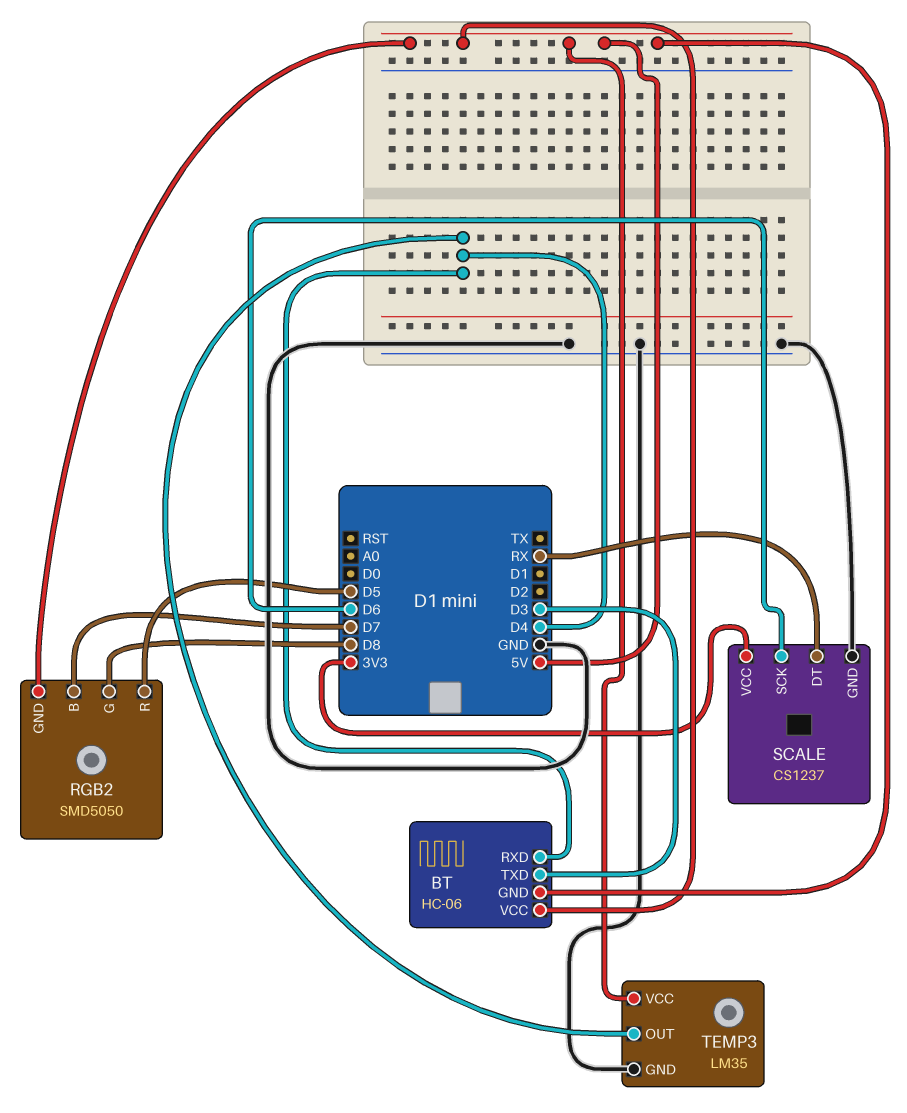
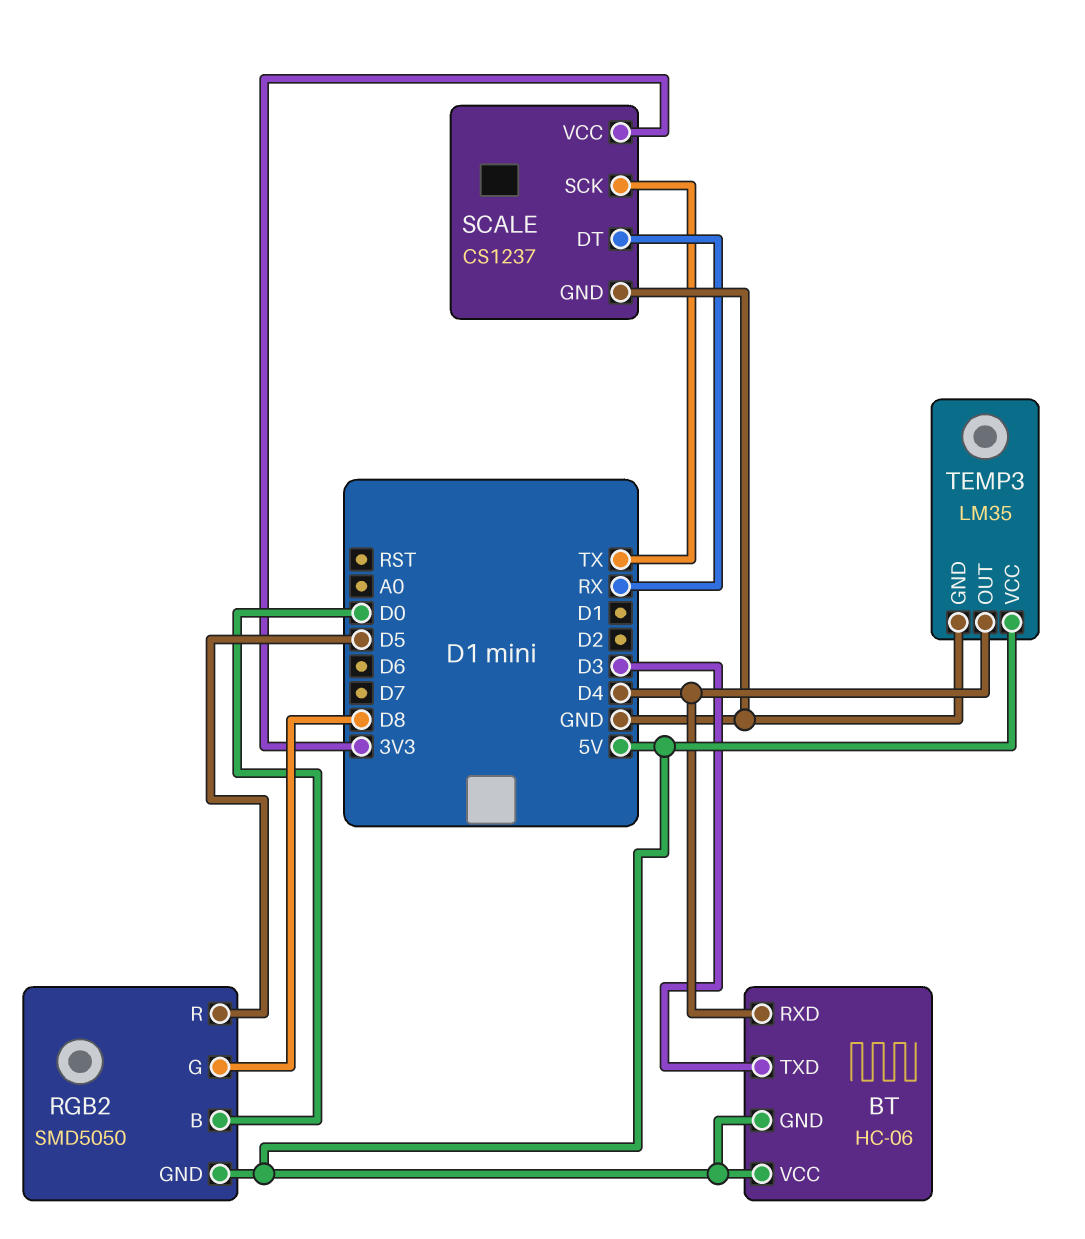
RGB2 pin B: D7 -> D0
SCALE pin SCK: D6 -> TX

